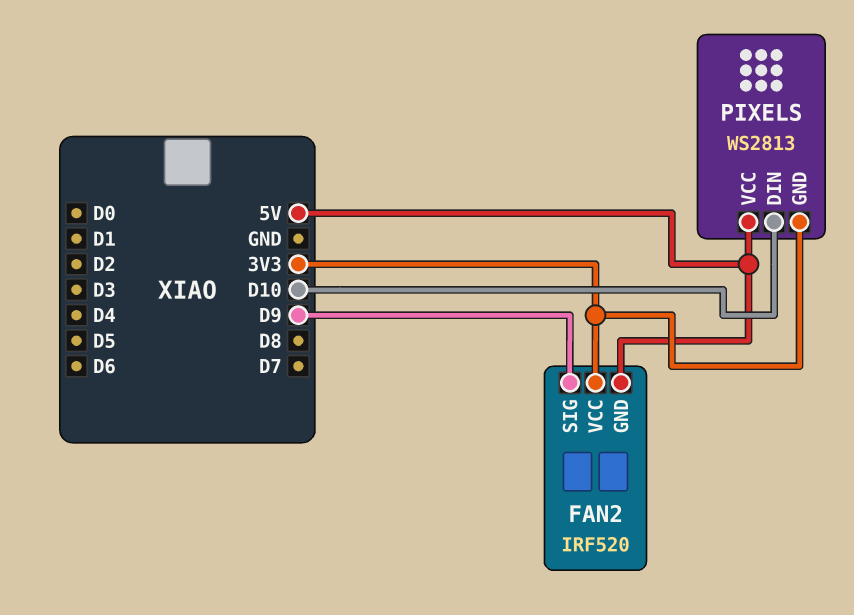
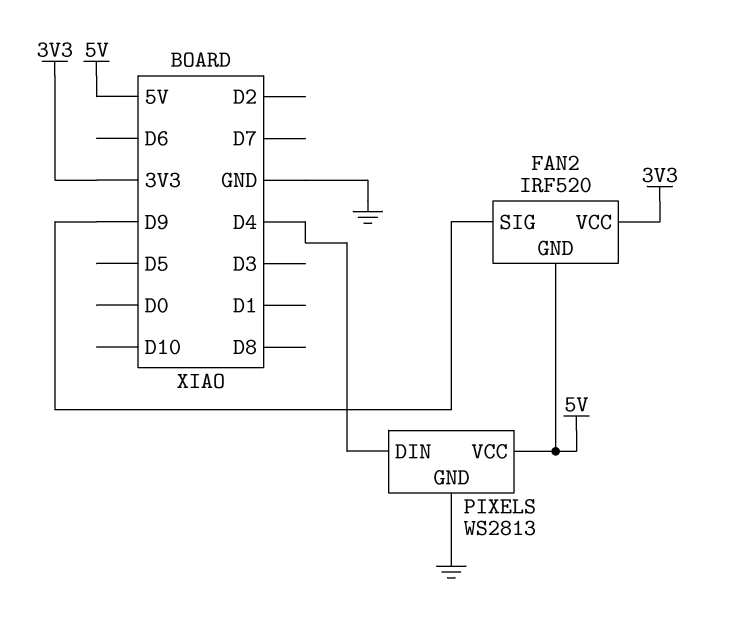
PIXELS pin DIN: D10 -> D4
PIXELS pin GND: 3V3 -> GND

